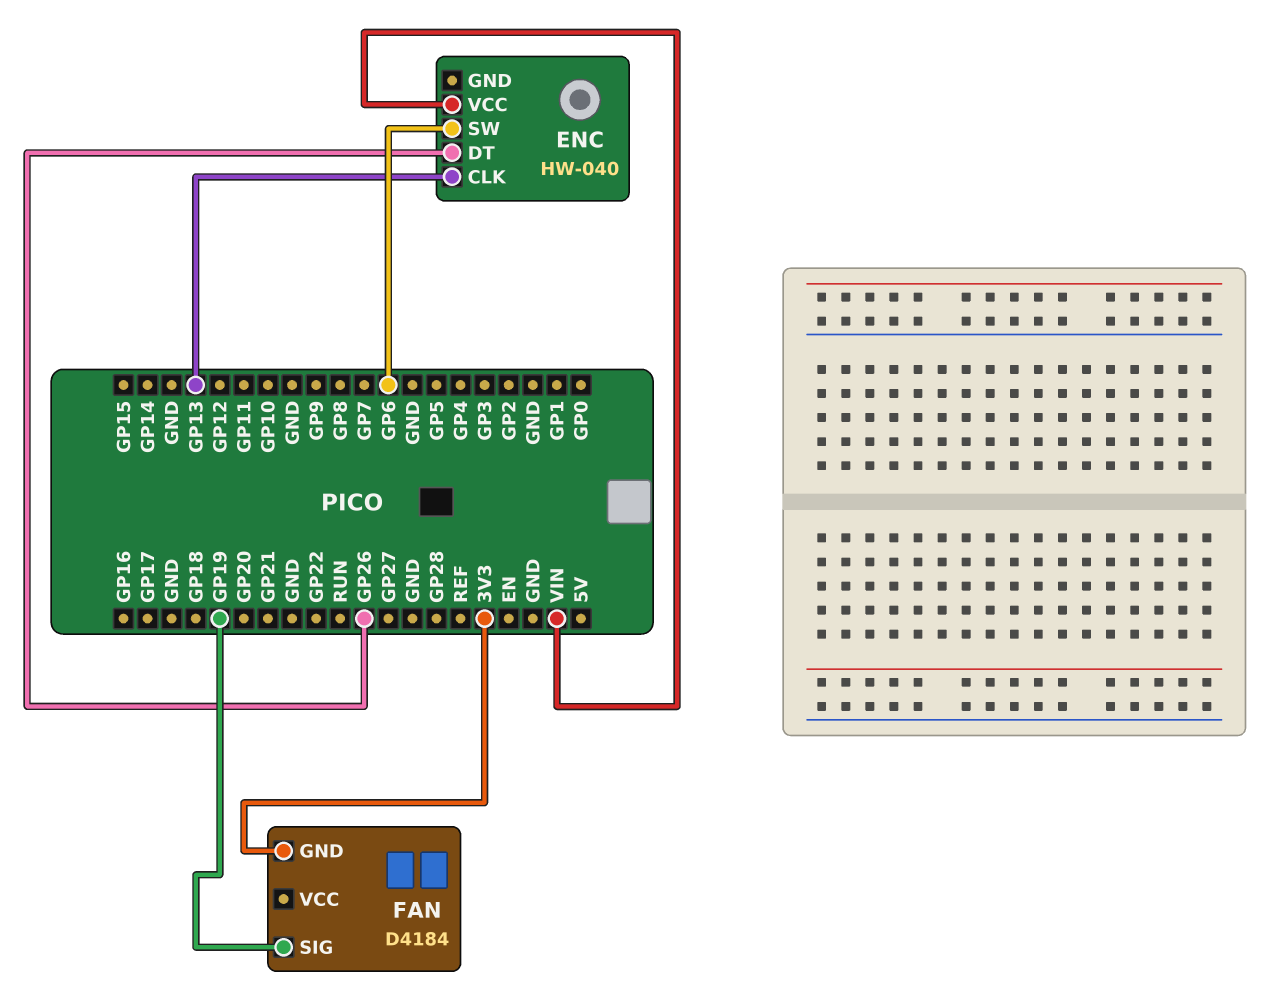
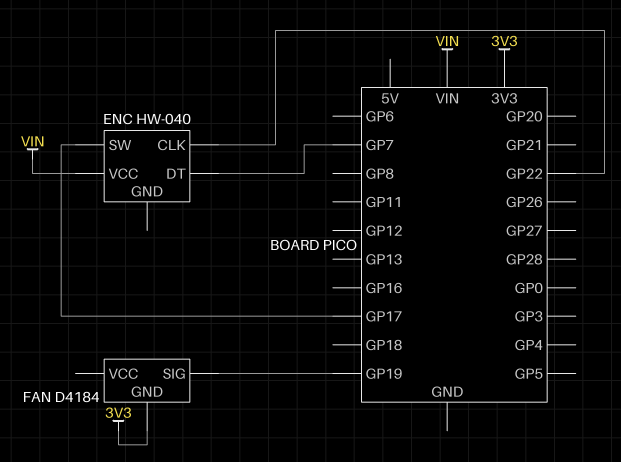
ENC pin CLK: GP13 -> GP22
ENC pin DT: GP26 -> GP7
ENC pin SW: GP6 -> GP17

